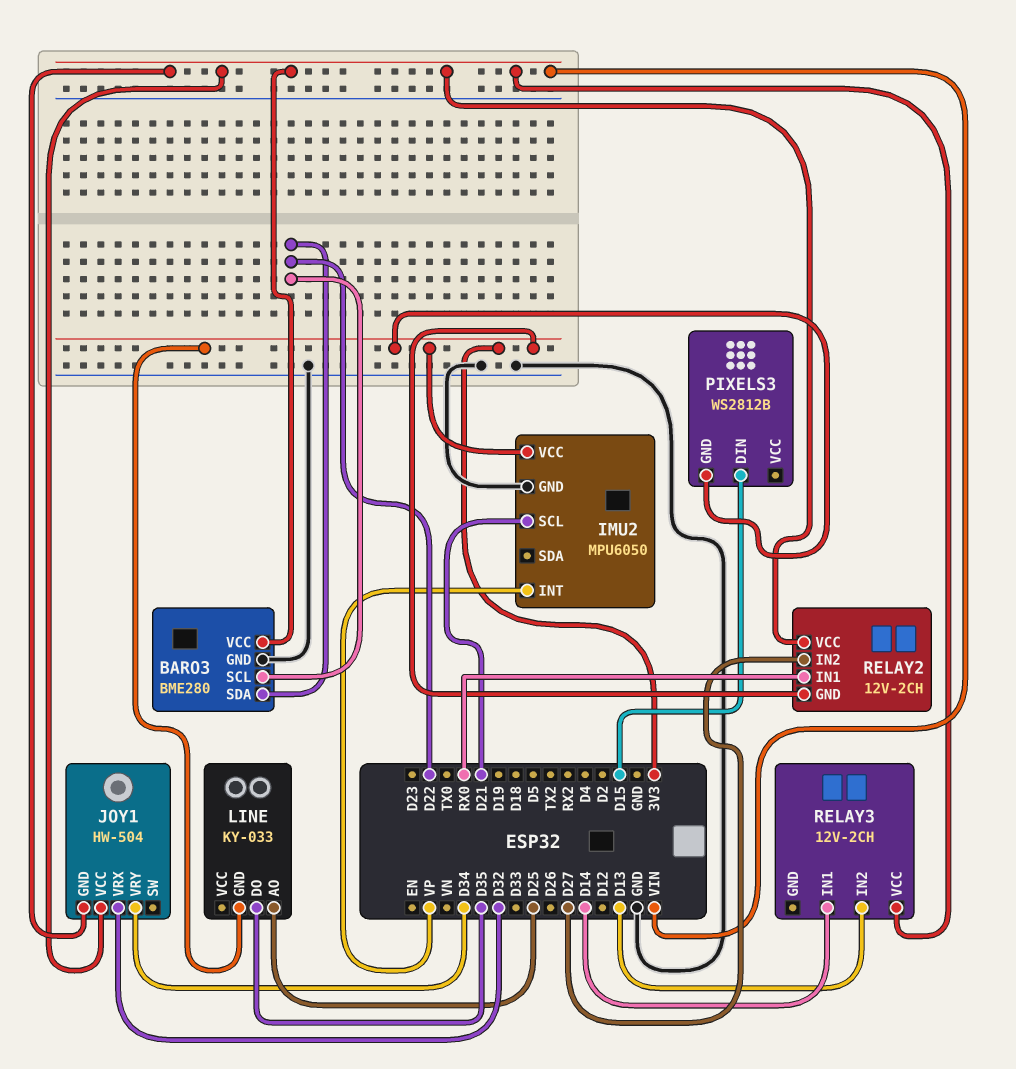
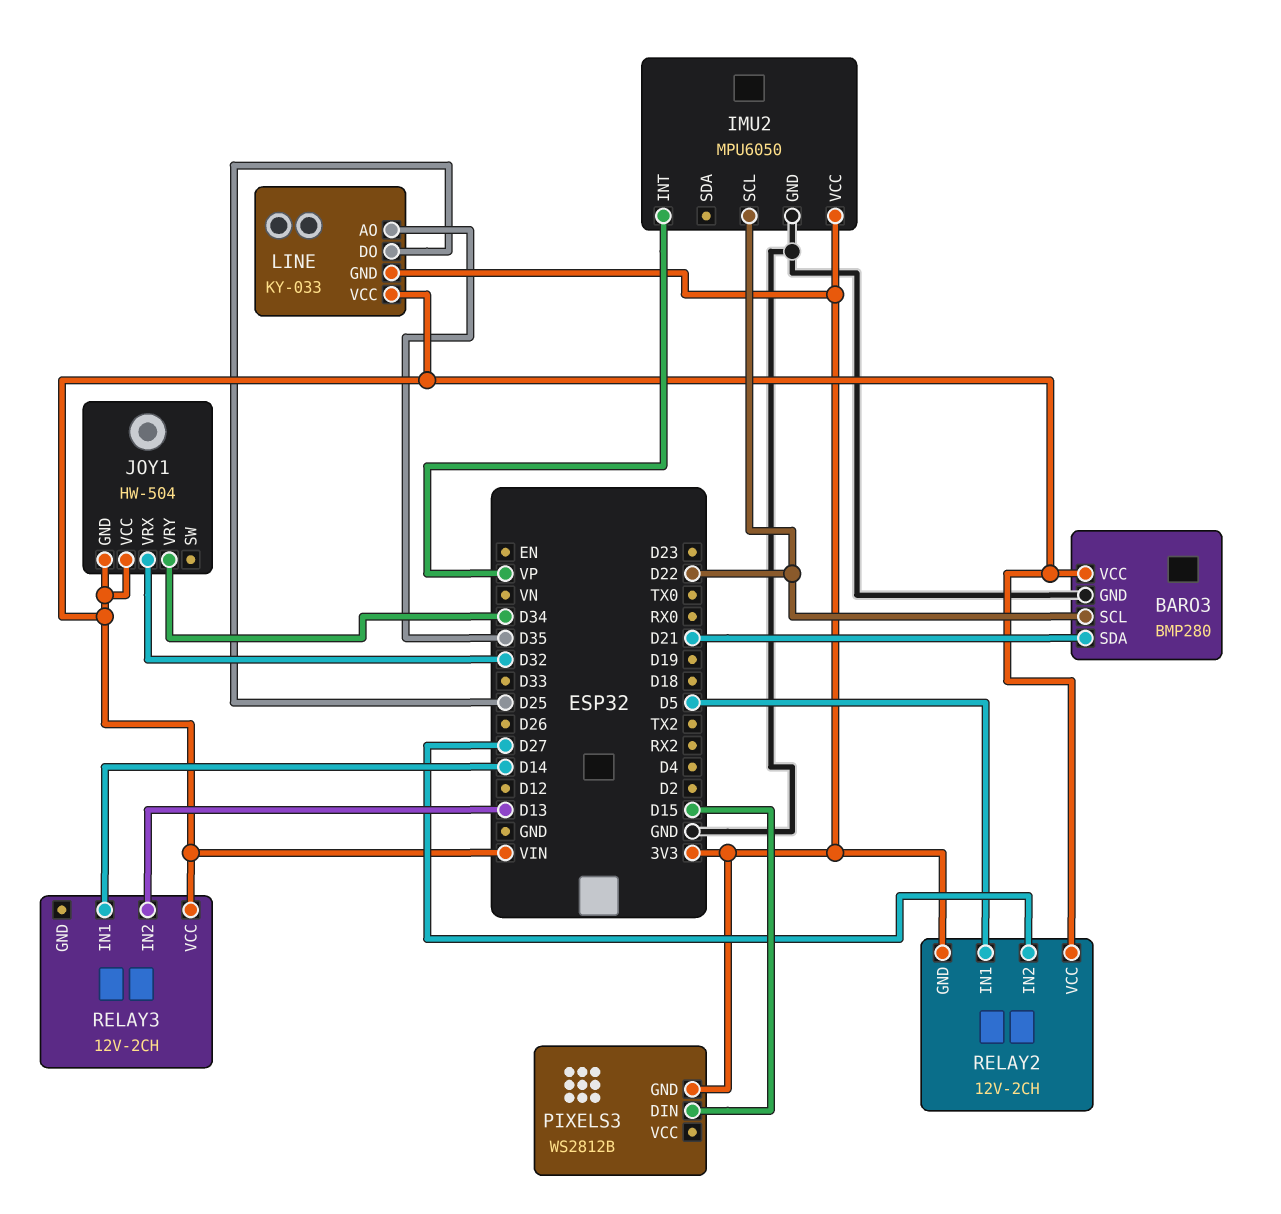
BARO3: BME280 -> BMP280
BARO3 pin SDA: D22 -> D21
IMU2 pin SCL: D21 -> D22
LINE pin AO: D25 -> D35
LINE pin DO: D35 -> D25
LINE pin VCC: none -> VIN
RELAY2 pin IN1: RX0 -> D5

